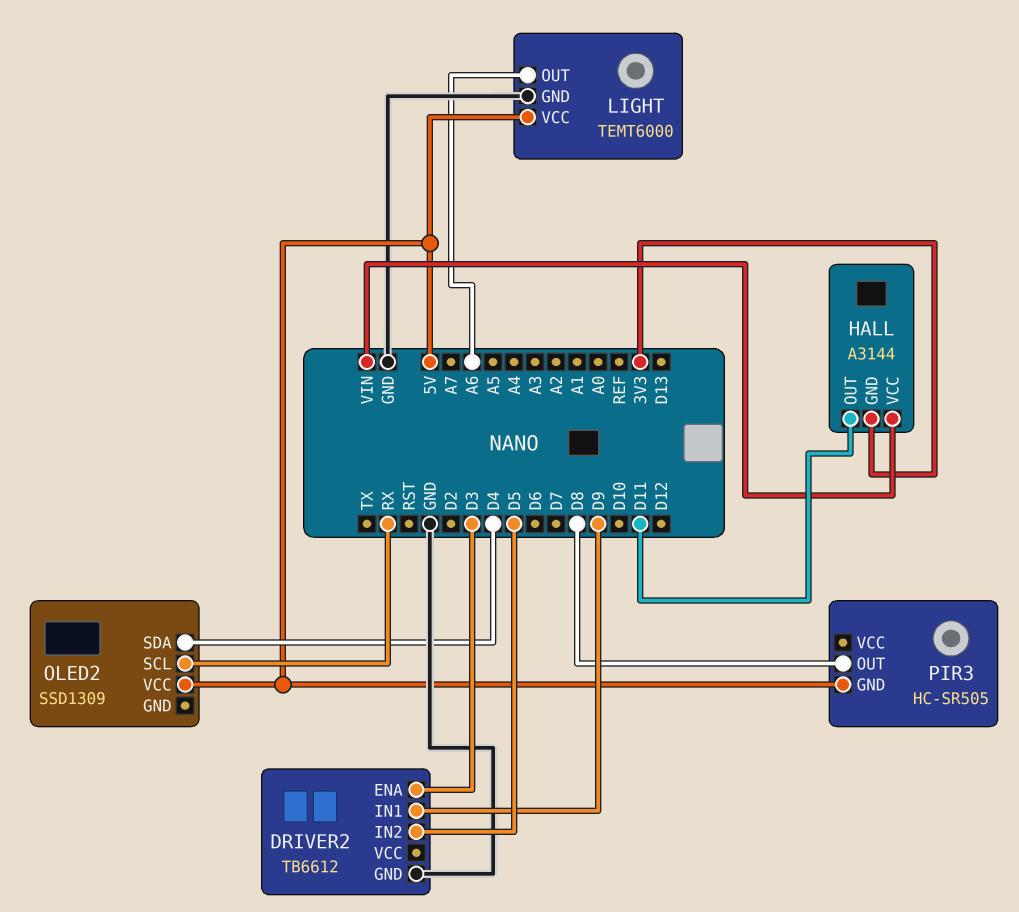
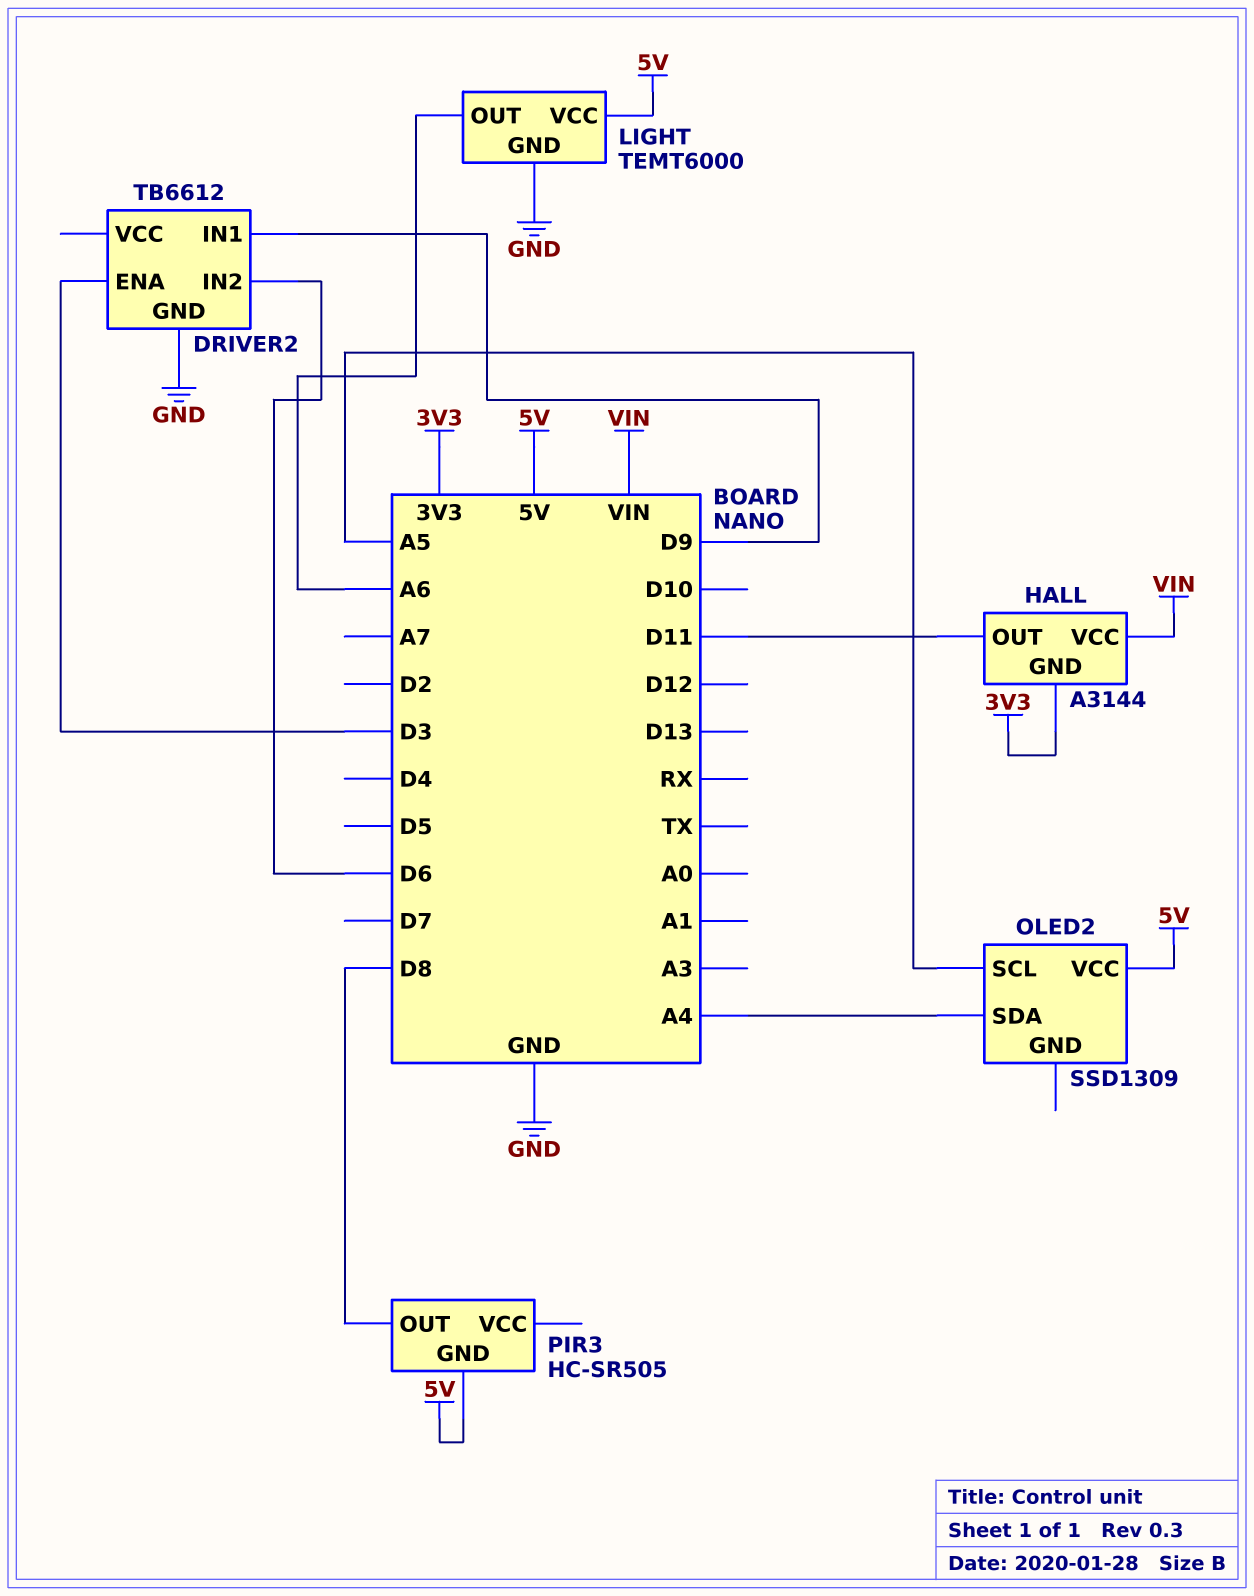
DRIVER2 pin IN2: D5 -> D6
OLED2 pin SCL: RX -> A5
OLED2 pin SDA: D4 -> A4

